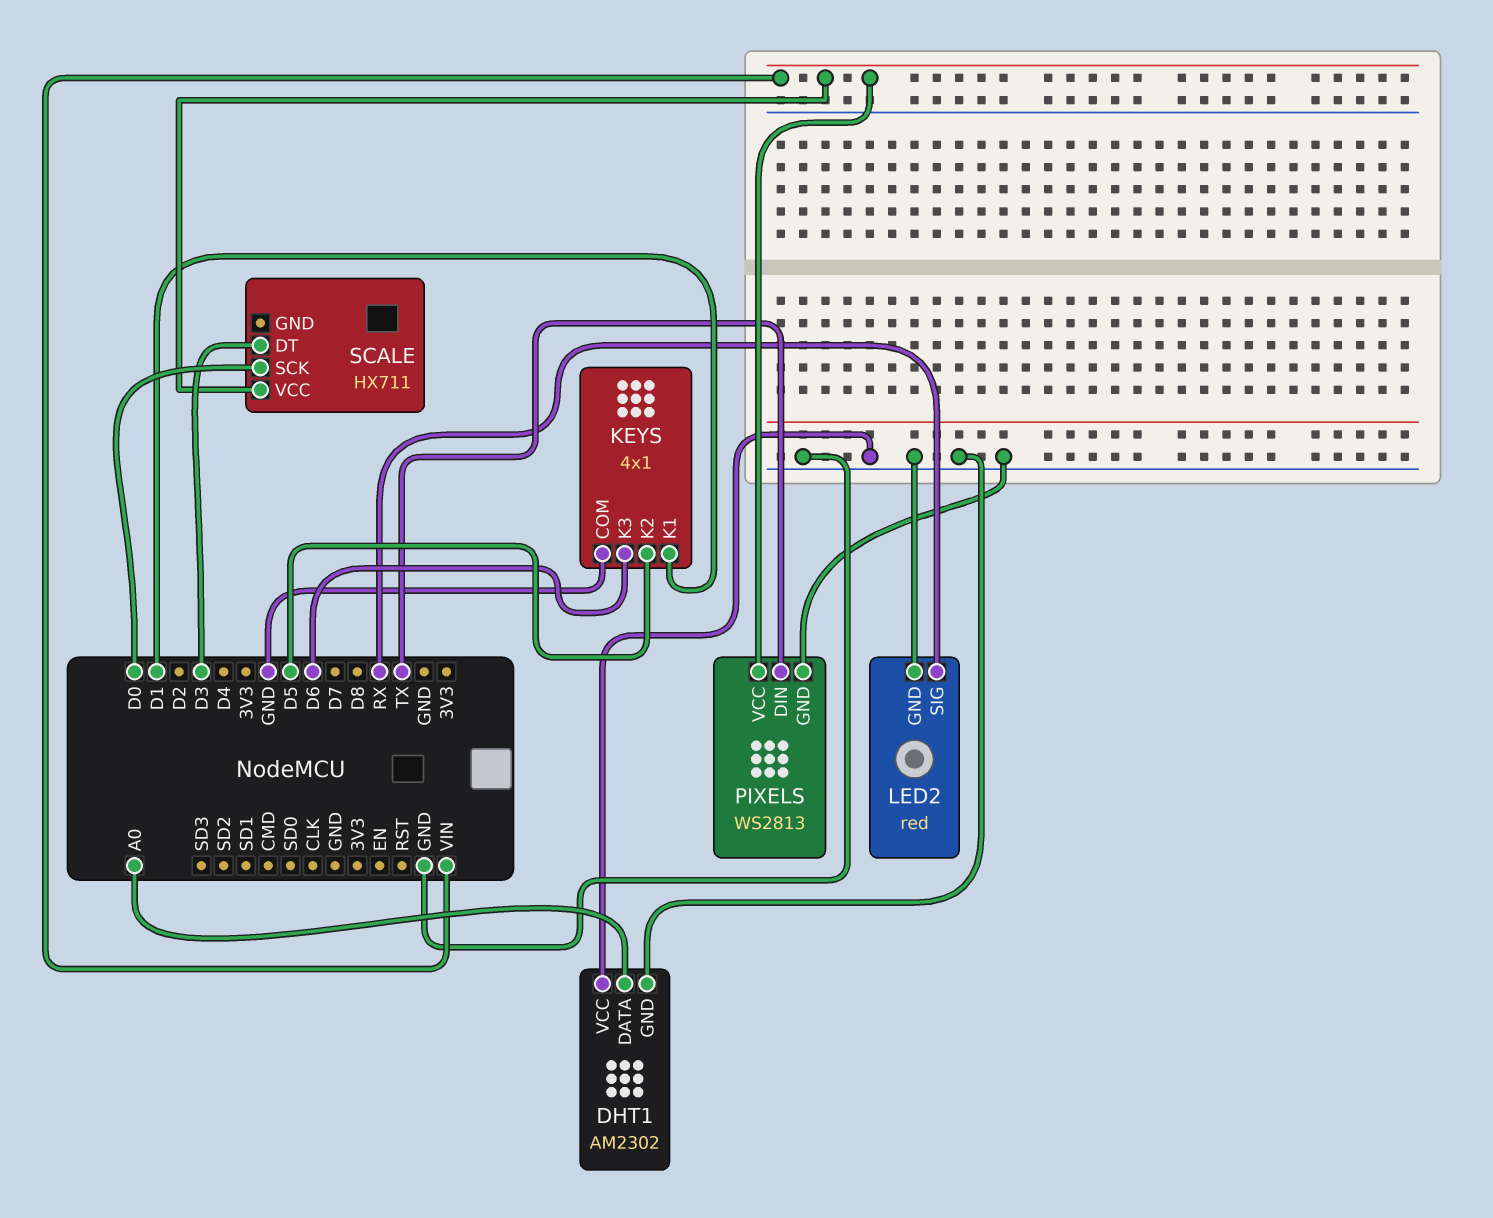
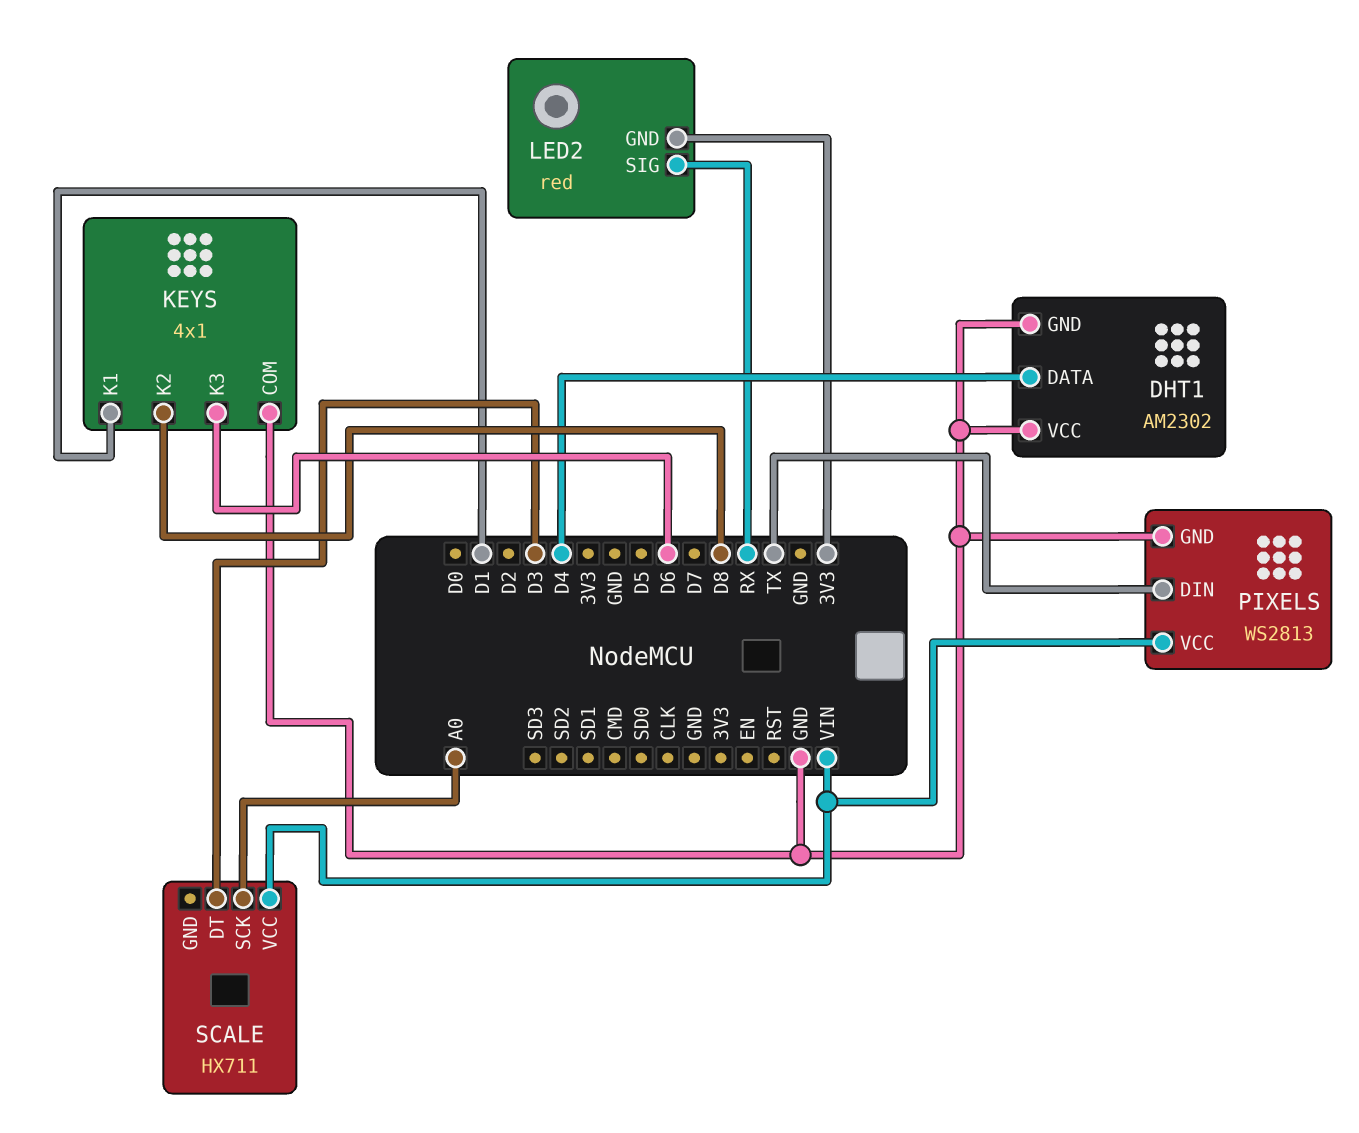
DHT1 pin DATA: A0 -> D4
KEYS pin K2: D5 -> D8
LED2 pin GND: GND -> 3V3
SCALE pin SCK: D0 -> A0

